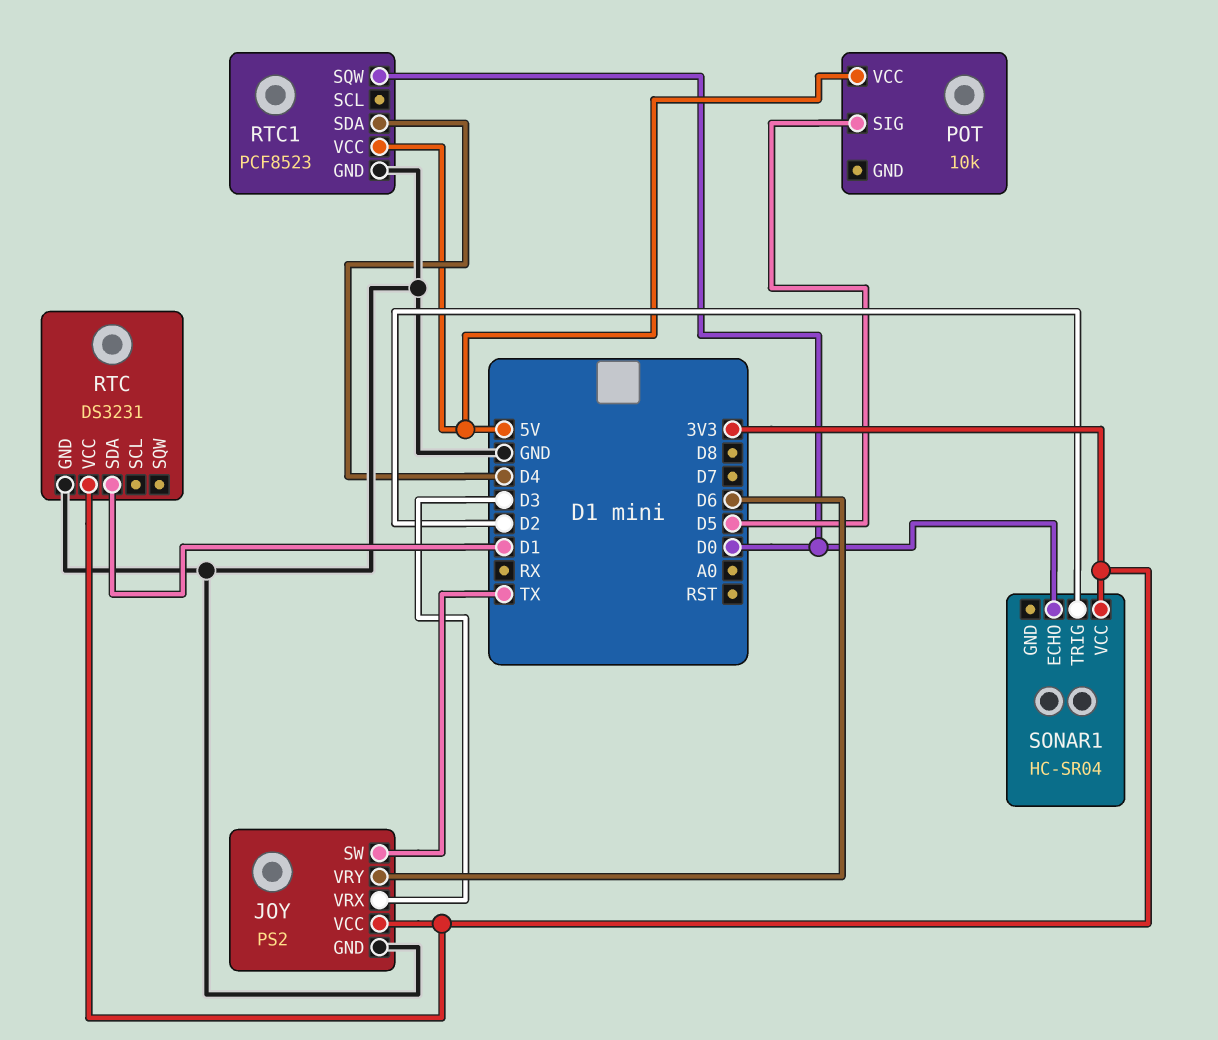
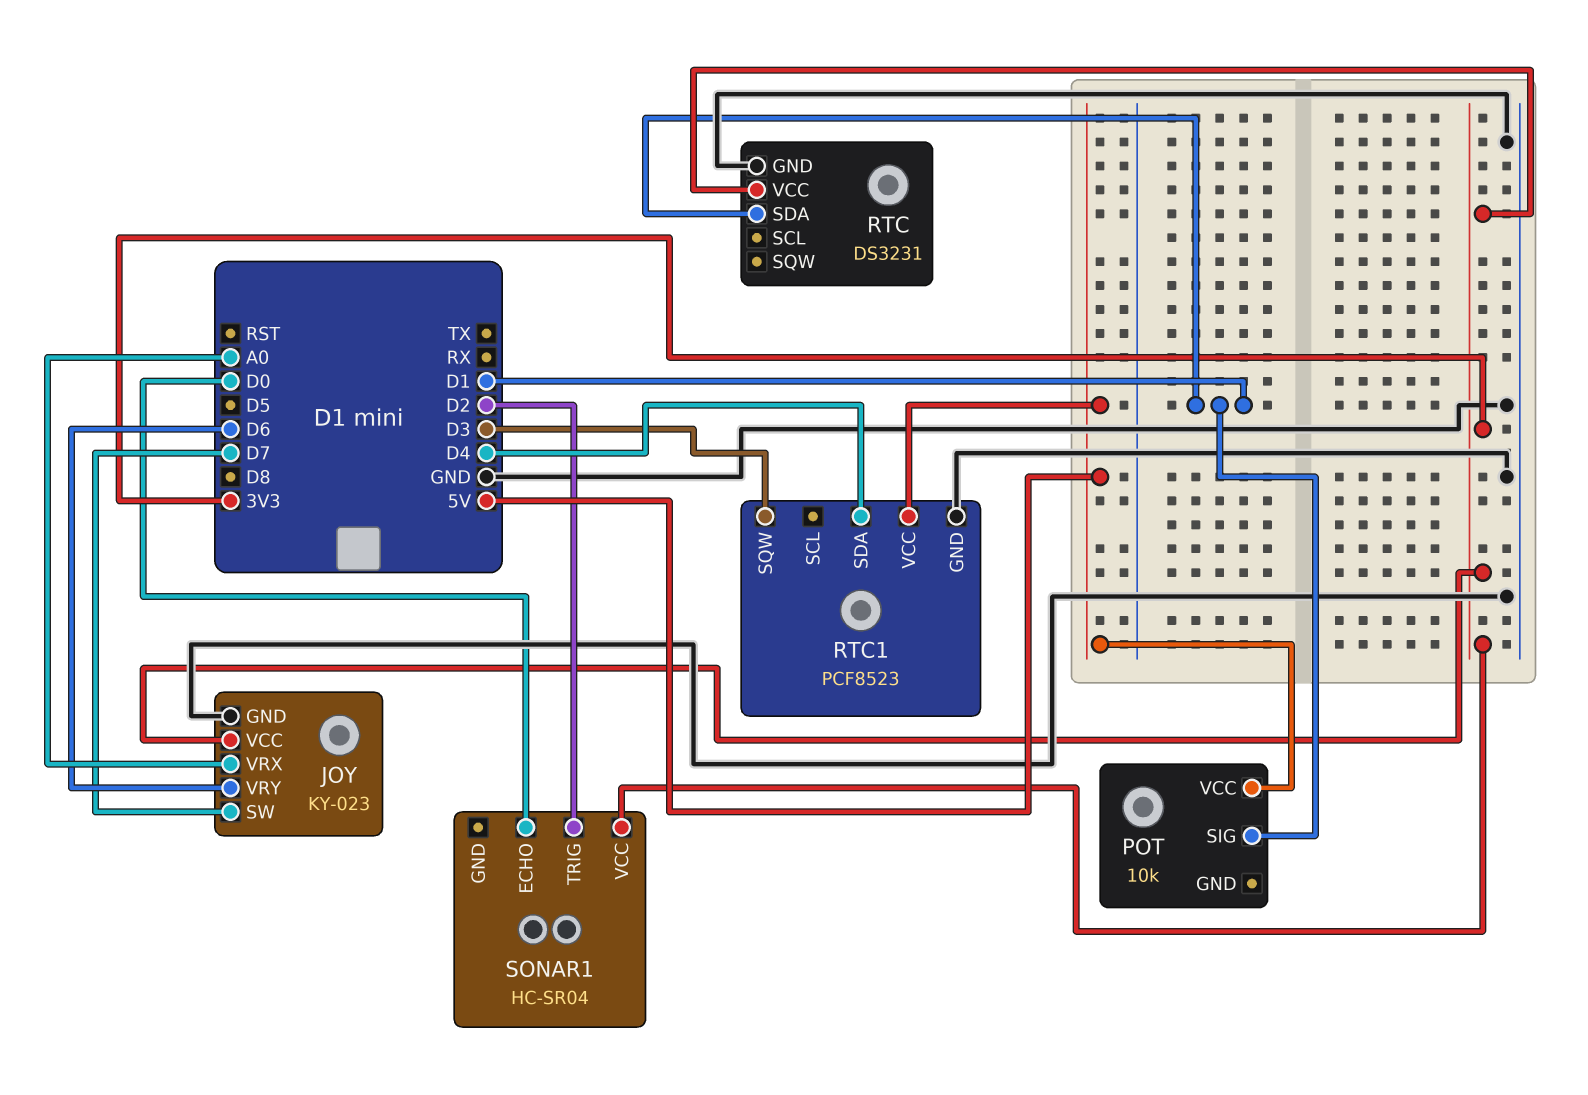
JOY: PS2 -> KY-023
JOY pin SW: TX -> D7
JOY pin VRX: D3 -> A0
POT pin SIG: D5 -> D1
RTC1 pin SQW: D0 -> D3

